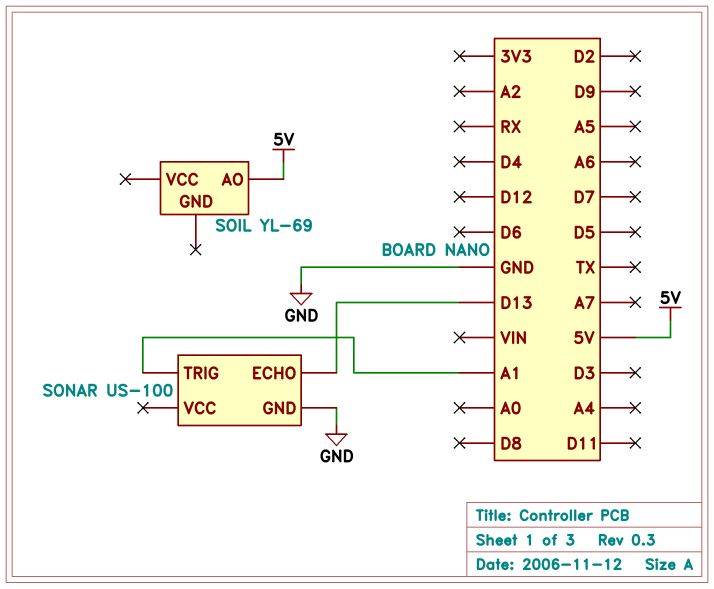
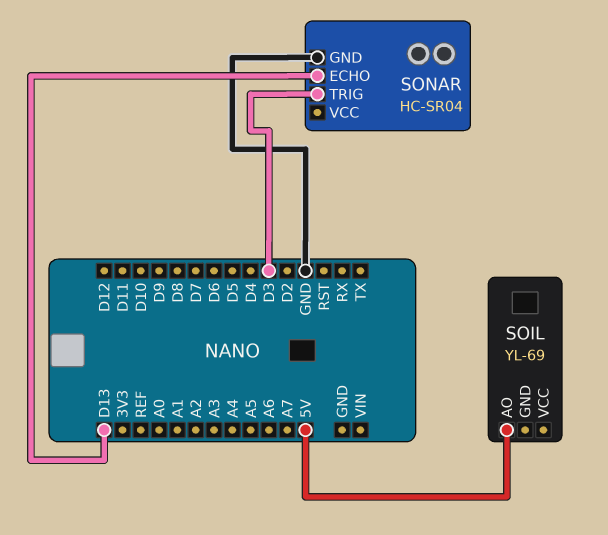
SONAR: US-100 -> HC-SR04
SONAR pin TRIG: A1 -> D3

